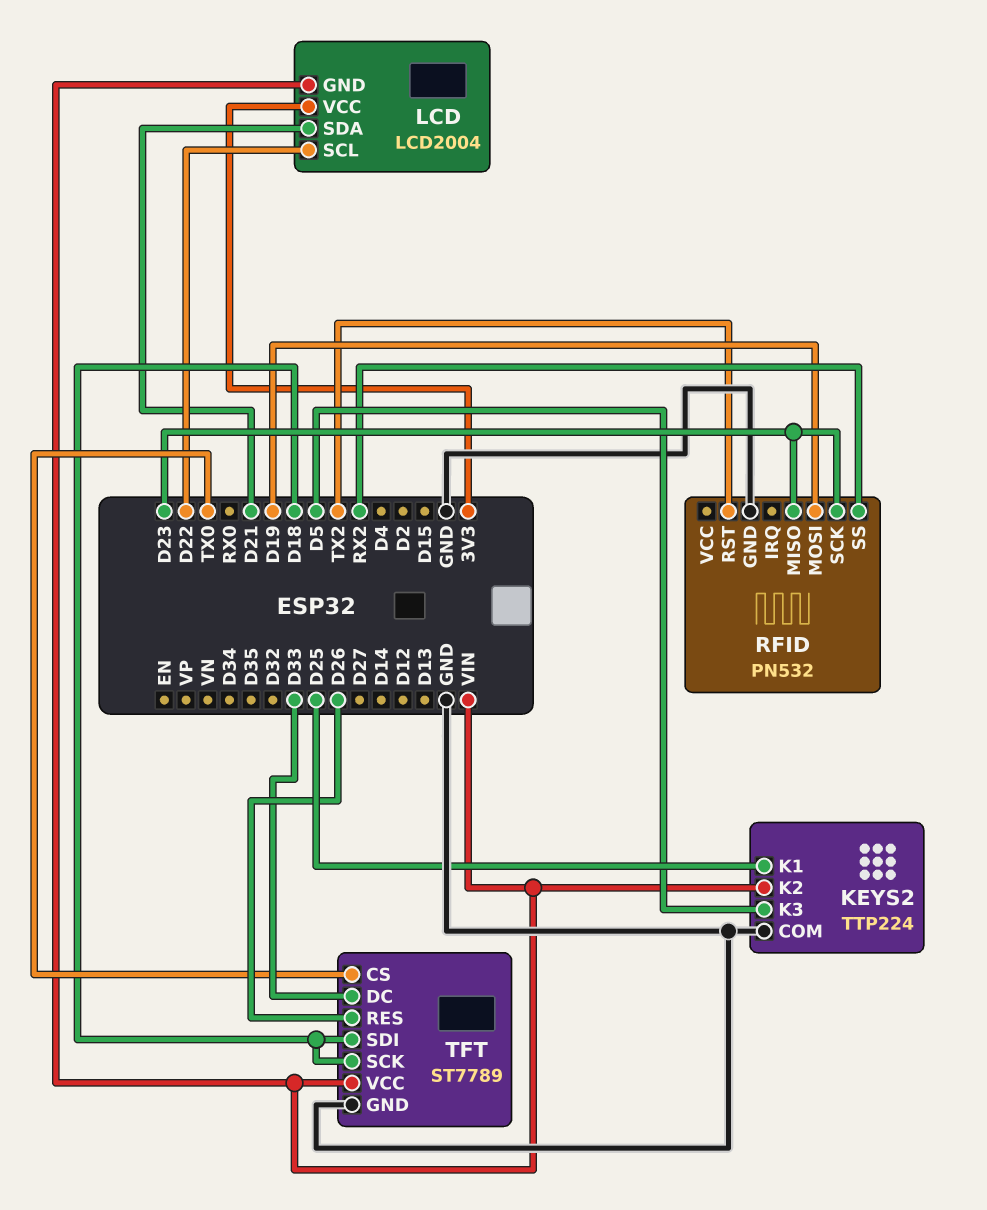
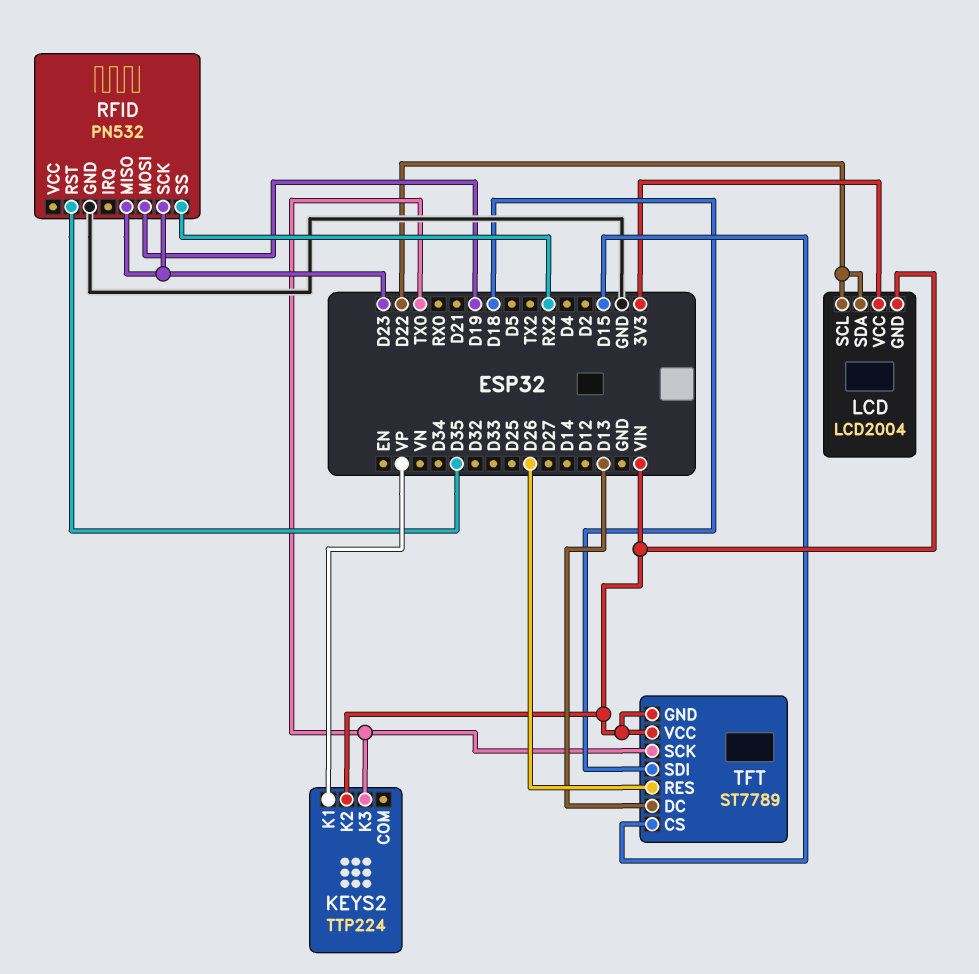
KEYS2 pin COM: GND -> none
KEYS2 pin K1: D25 -> VP
KEYS2 pin K3: D5 -> TX0
LCD pin SDA: D21 -> D22
RFID pin RST: TX2 -> D35
TFT pin CS: TX0 -> D15
TFT pin DC: D33 -> D13
TFT pin GND: GND -> VIN
TFT pin SCK: D18 -> TX0

